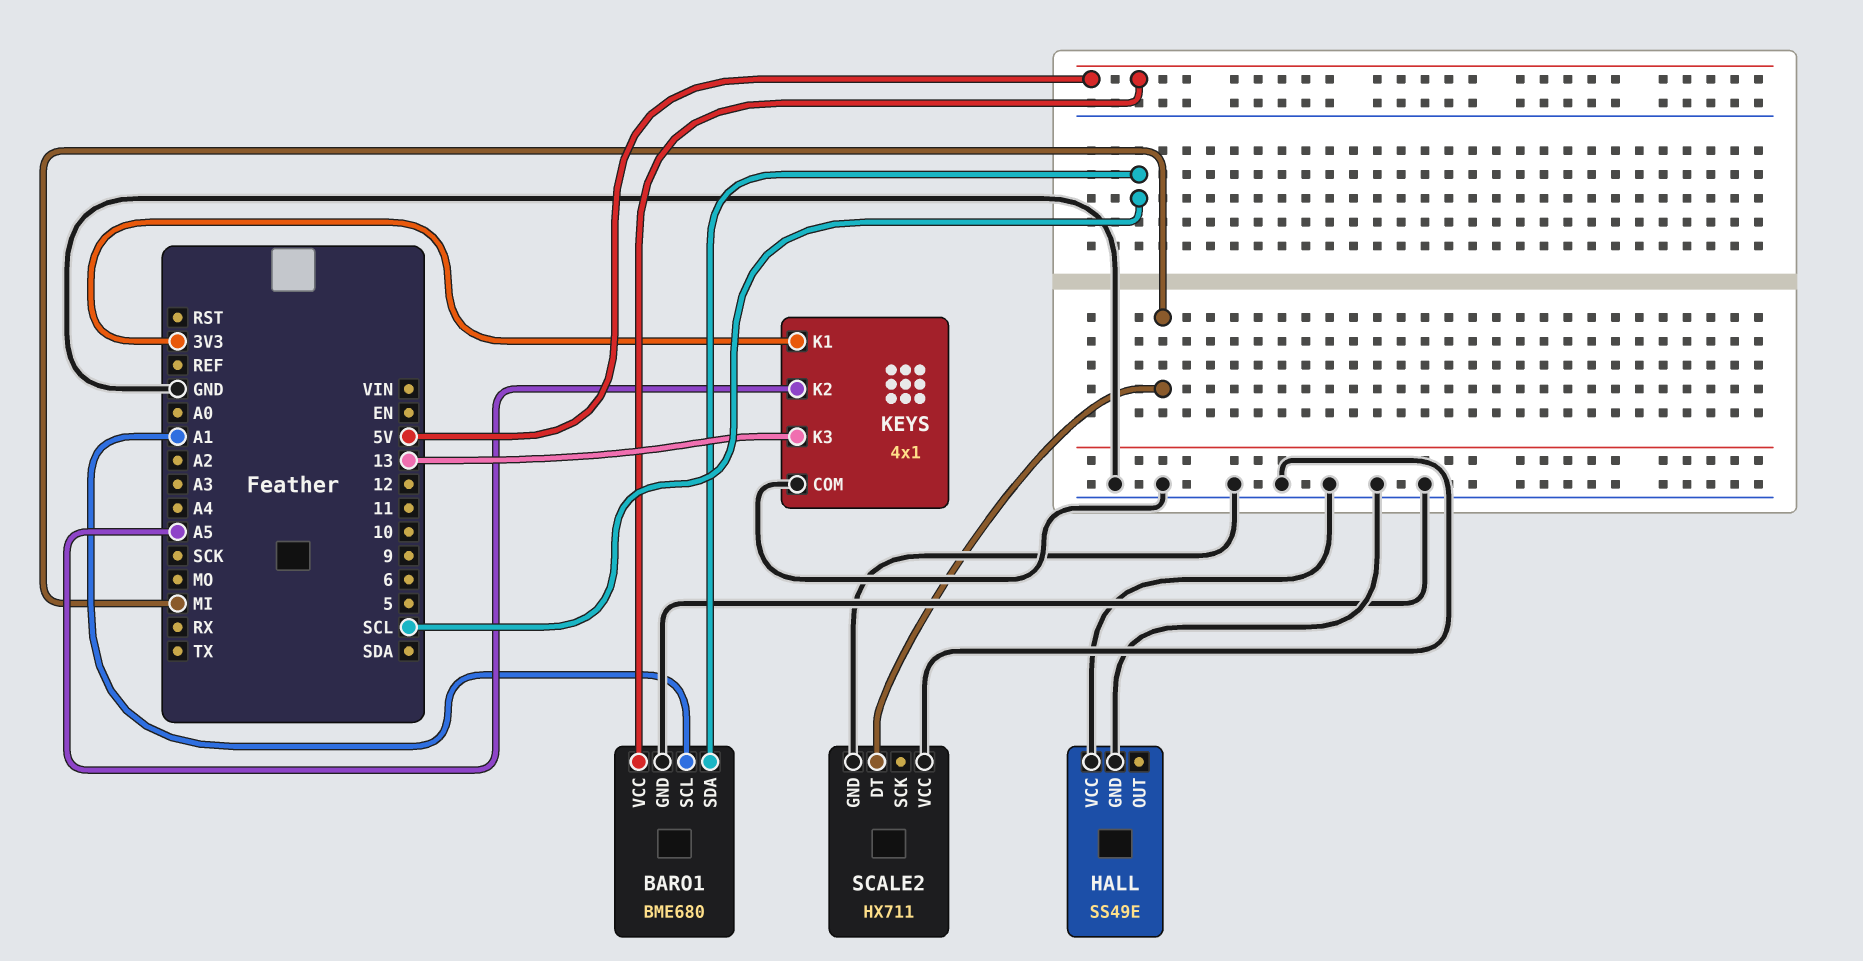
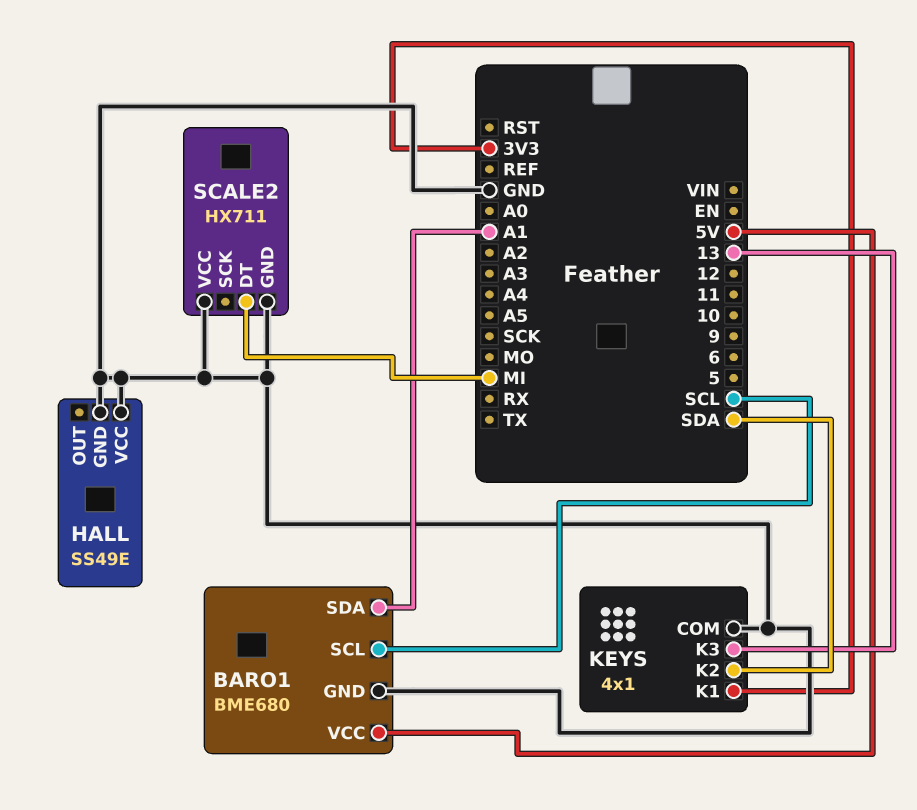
BARO1 pin SCL: A1 -> SCL
BARO1 pin SDA: SCL -> A1
KEYS pin K2: A5 -> SDA

